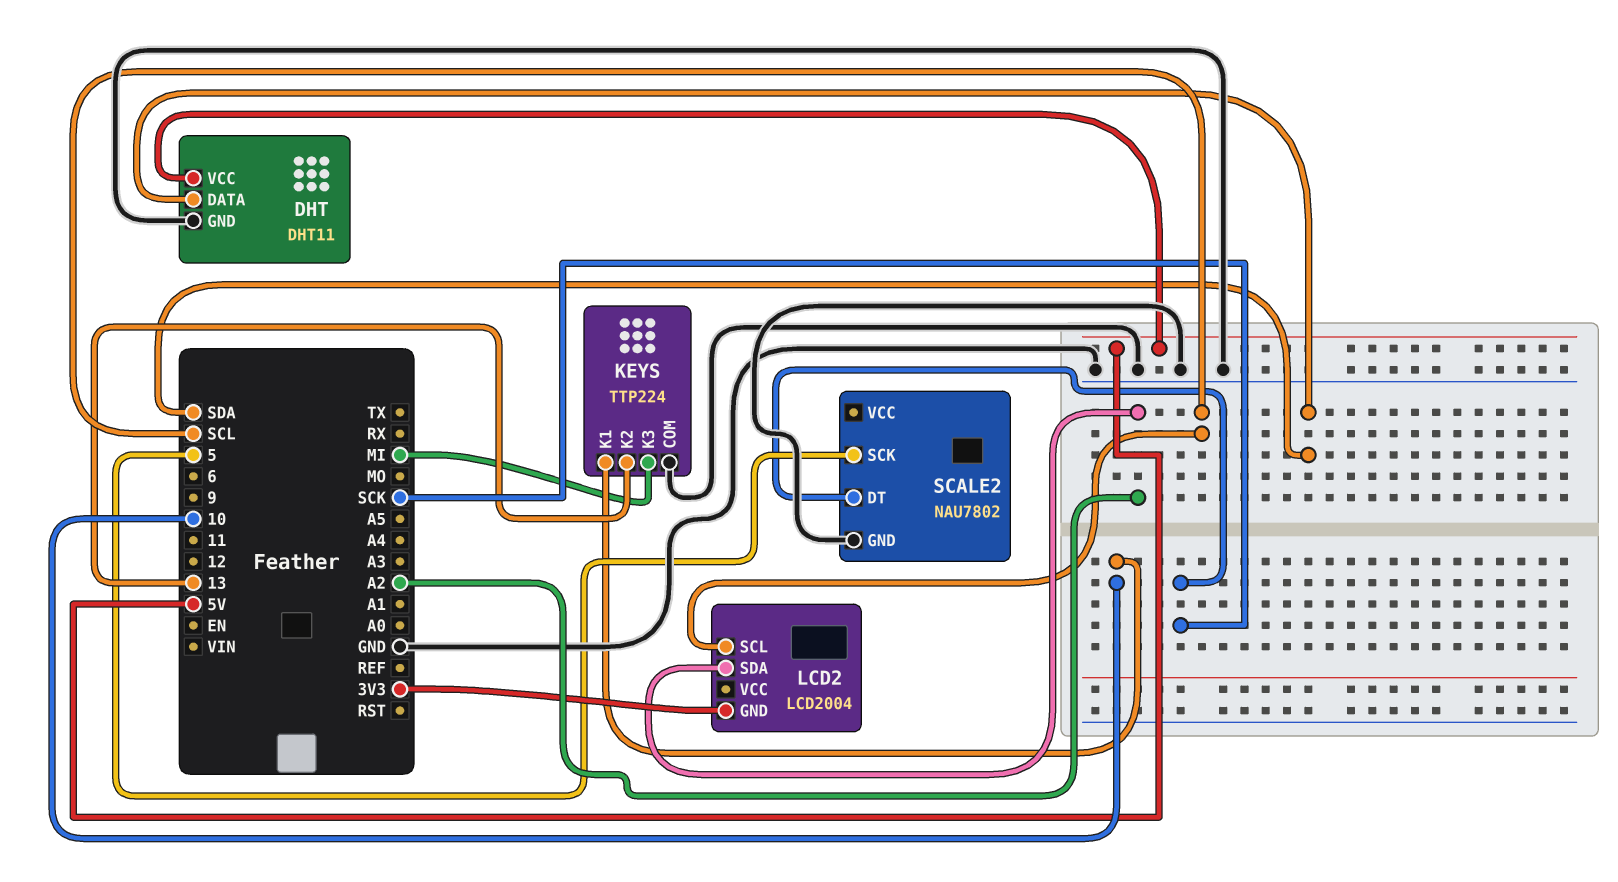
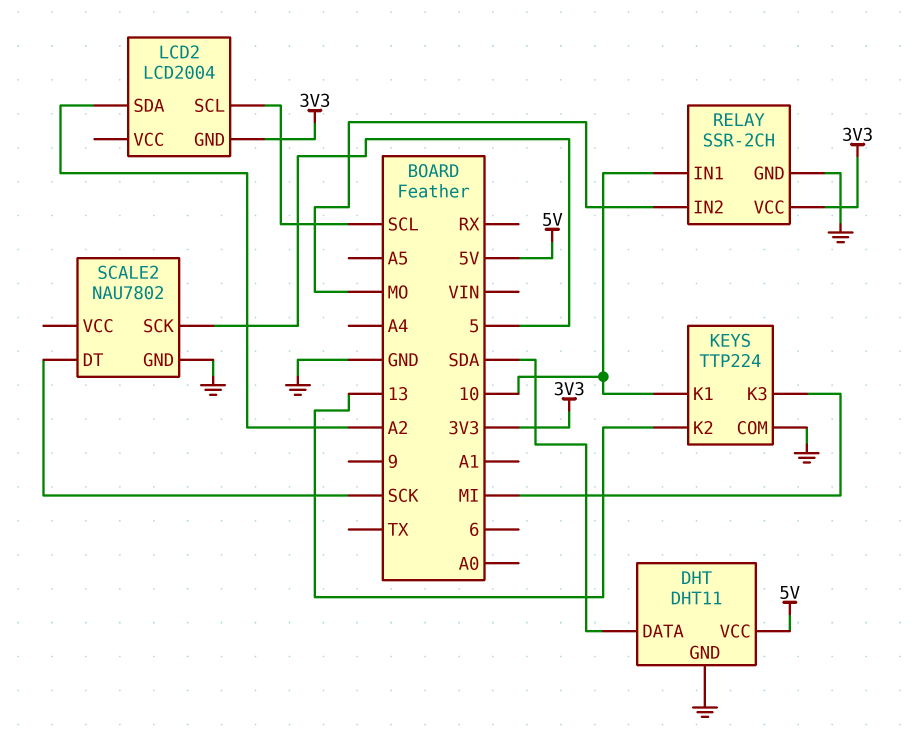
RELAY: none -> SSR-2CH
RELAY pin GND: none -> GND
RELAY pin IN1: none -> 10
RELAY pin IN2: none -> MO
RELAY pin VCC: none -> 3V3

